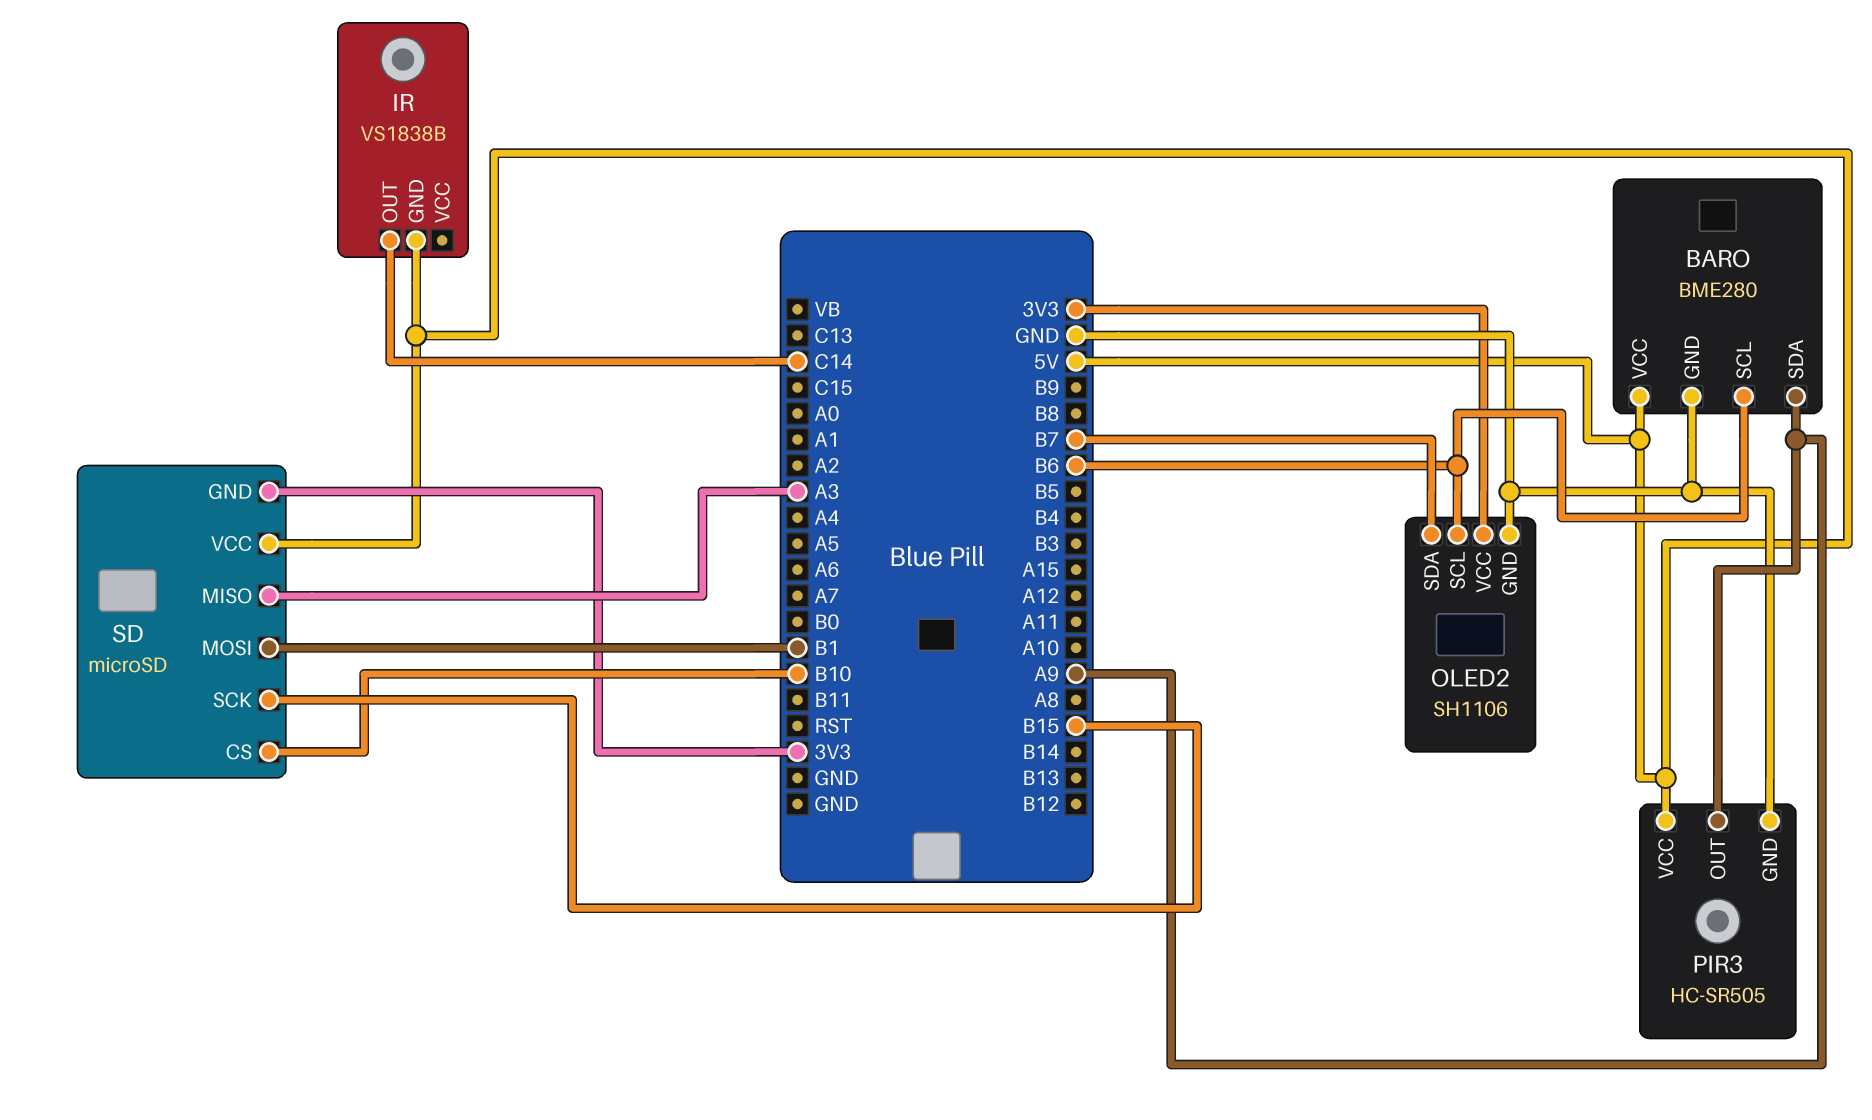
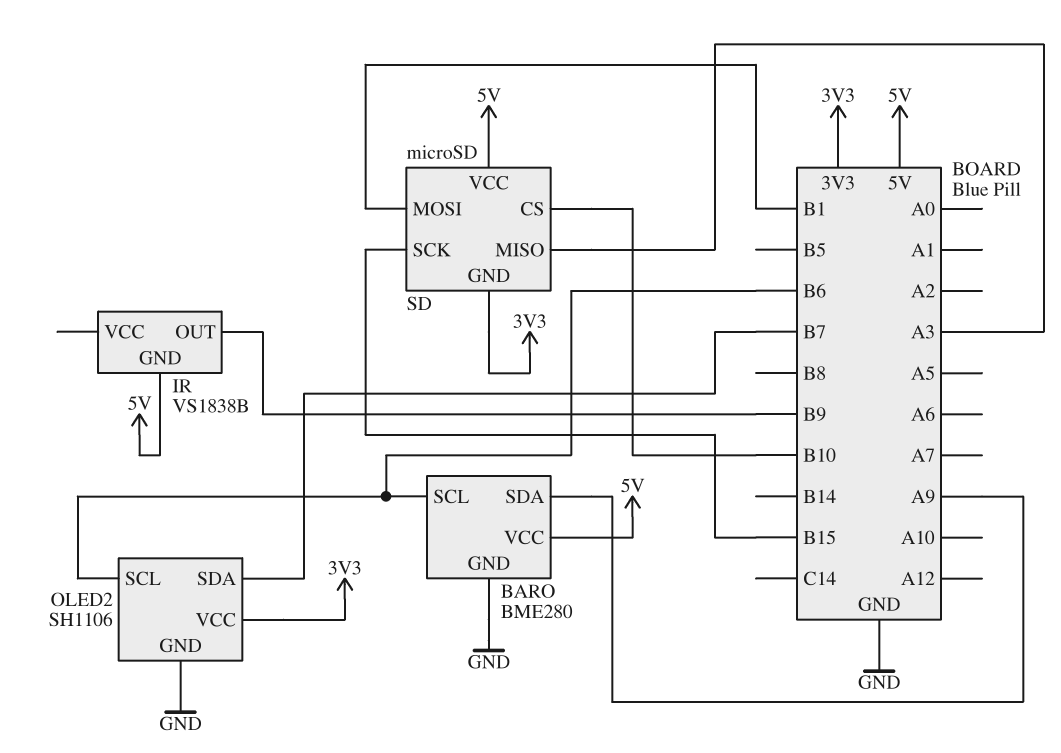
IR pin OUT: C14 -> B9
PIR3: HC-SR505 -> none
PIR3 pin GND: GND -> none
PIR3 pin OUT: A9 -> none
PIR3 pin VCC: 5V -> none

